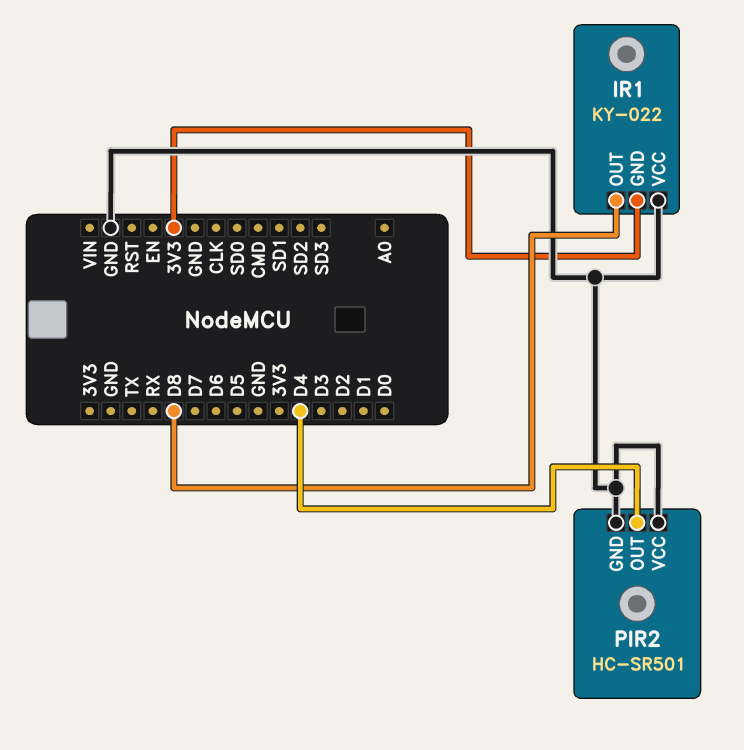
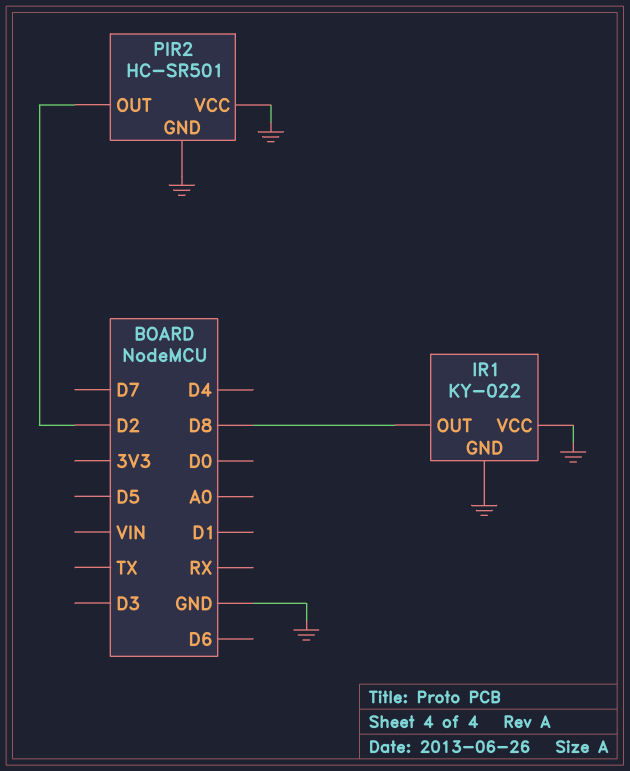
IR1 pin GND: 3V3 -> GND
PIR2 pin OUT: D4 -> D2

